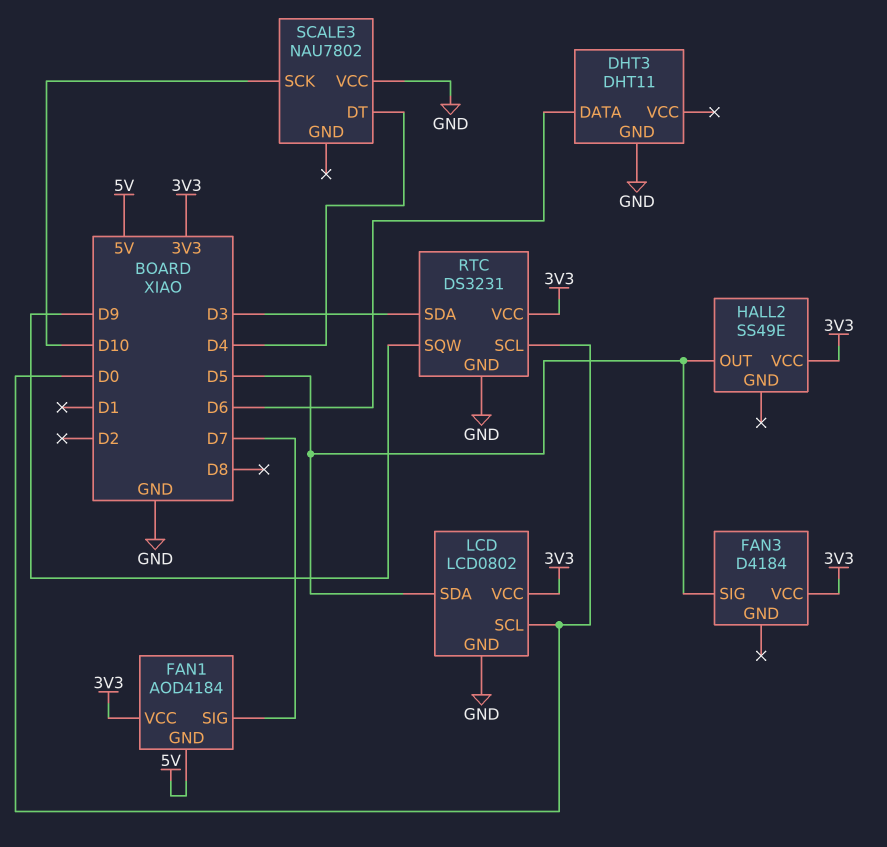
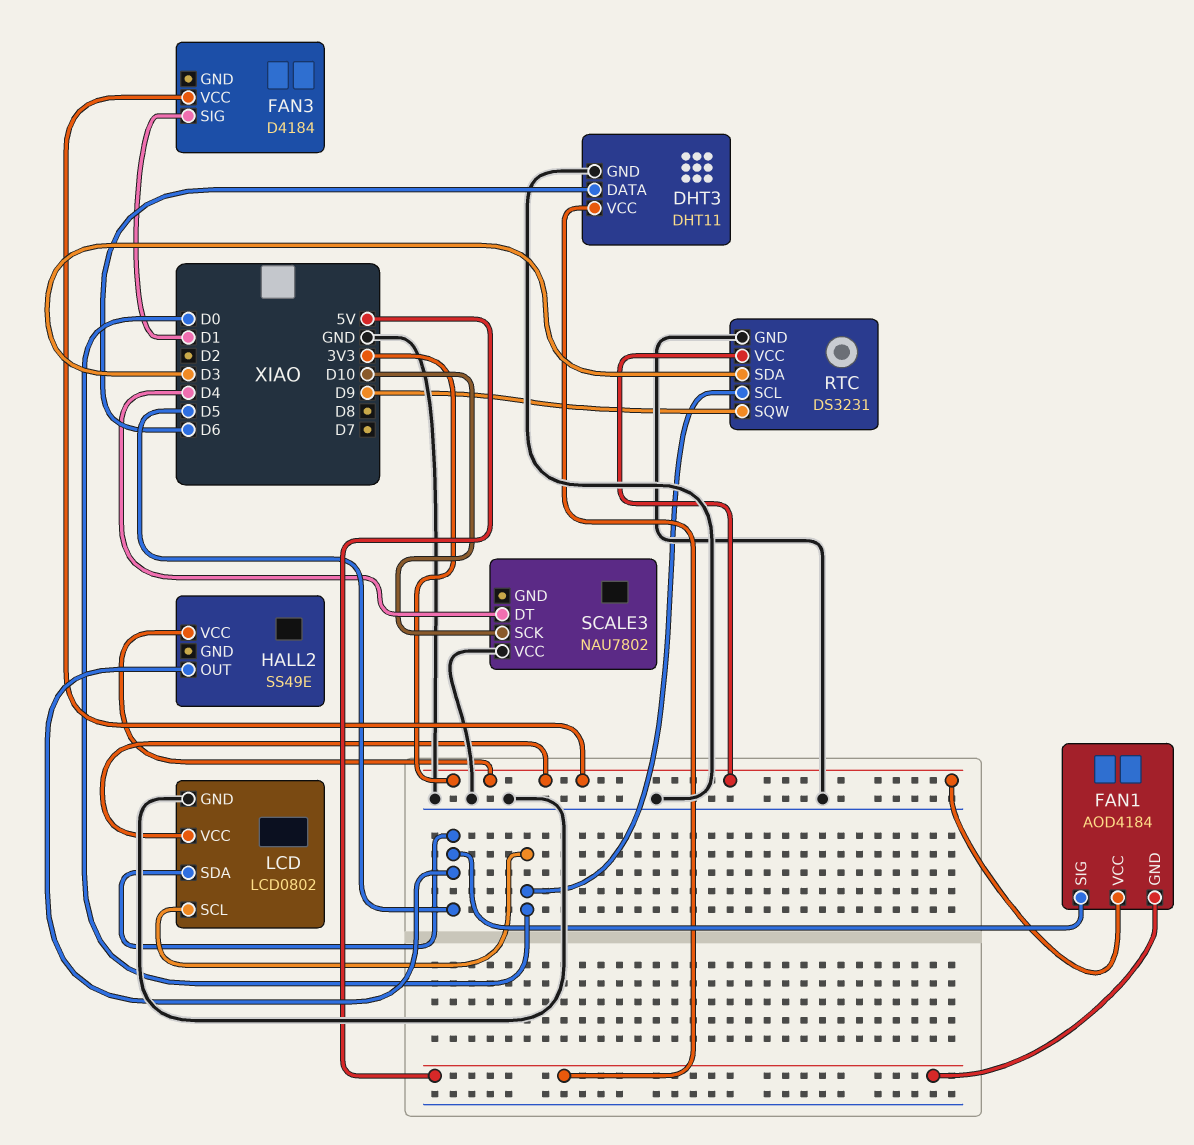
DHT3 pin VCC: none -> 5V
FAN1 pin SIG: D7 -> D5
FAN3 pin SIG: D5 -> D1

